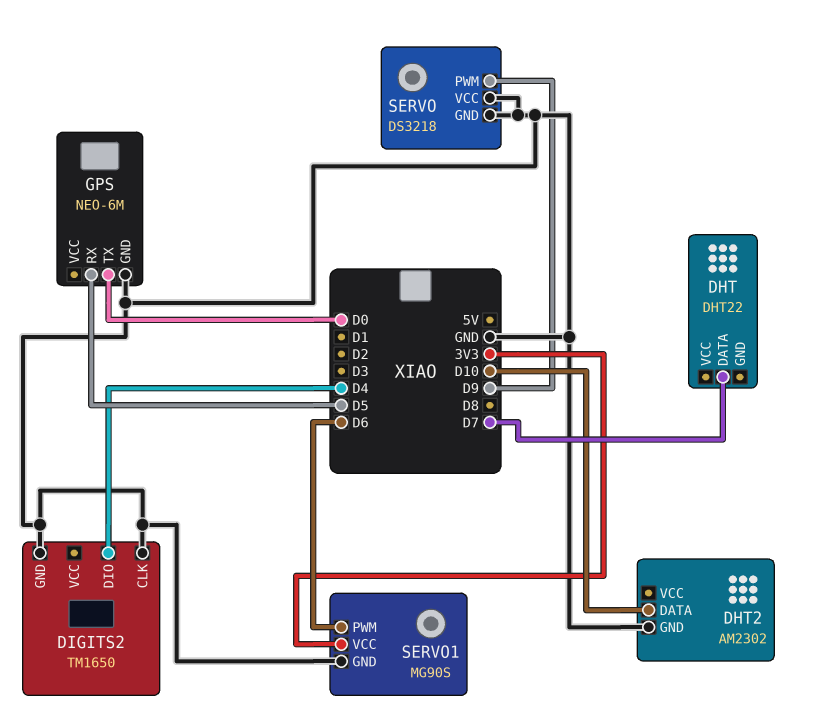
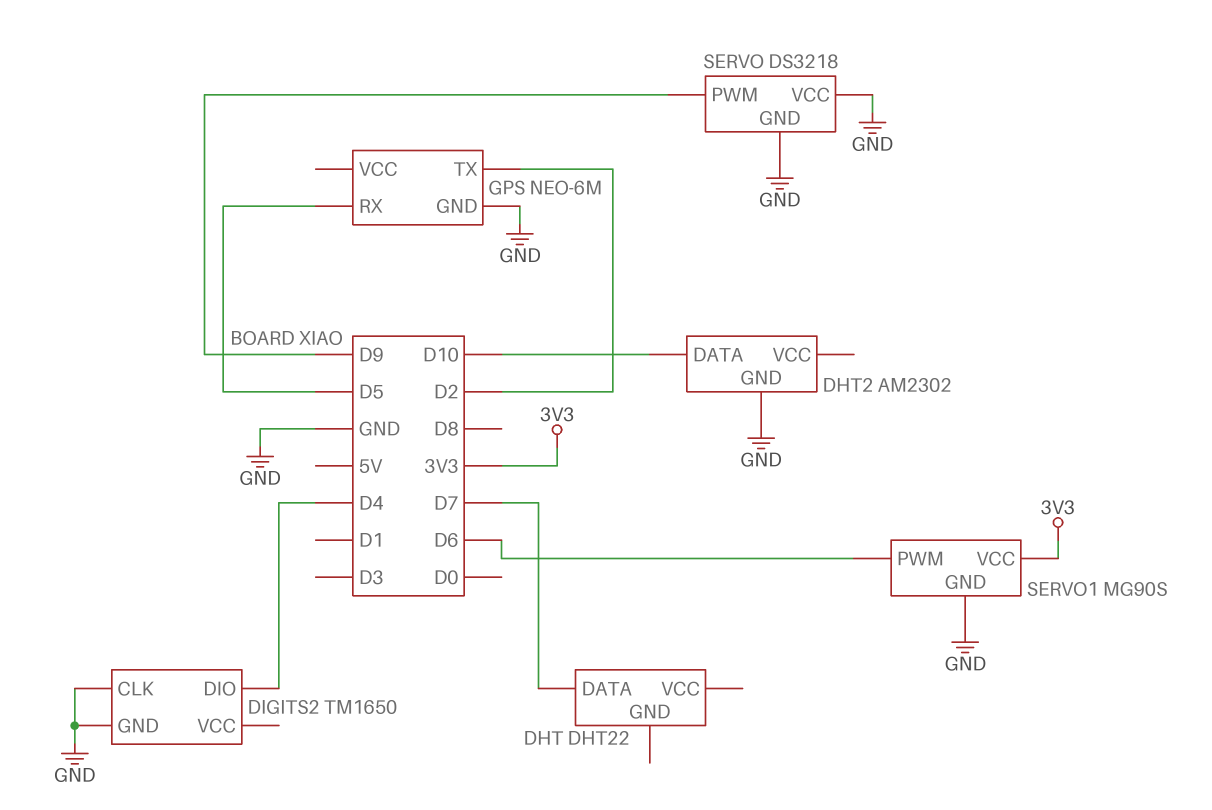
GPS pin TX: D0 -> D2

